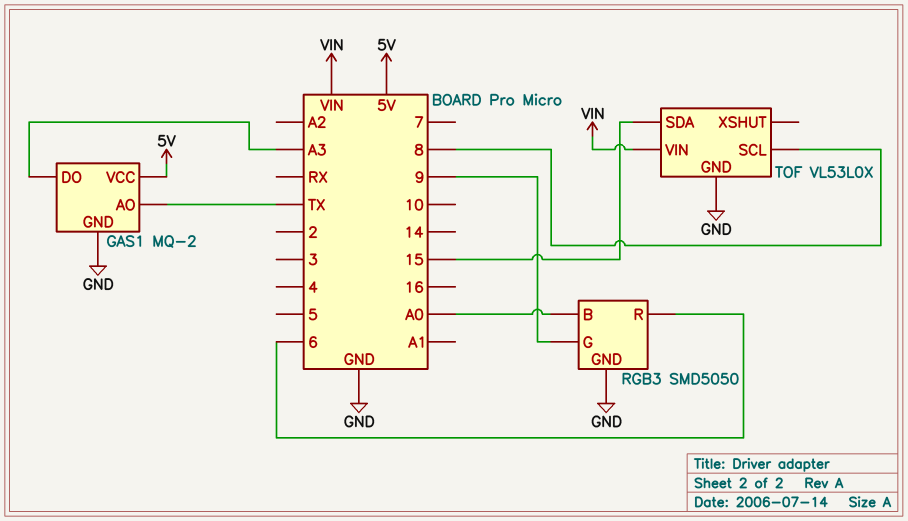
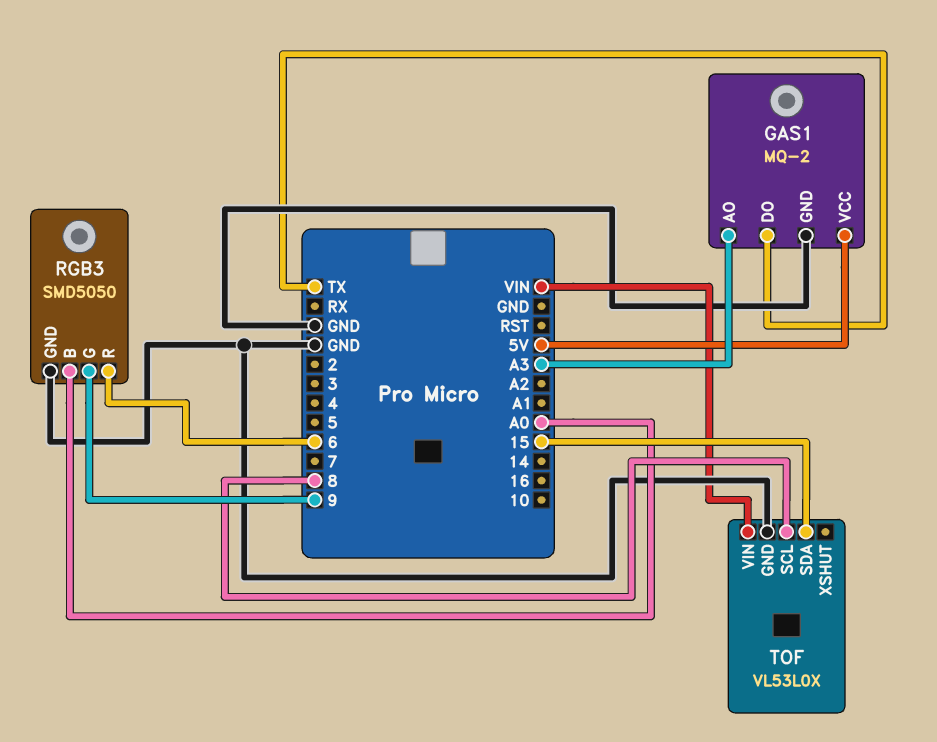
GAS1 pin AO: TX -> A3
GAS1 pin DO: A3 -> TX

